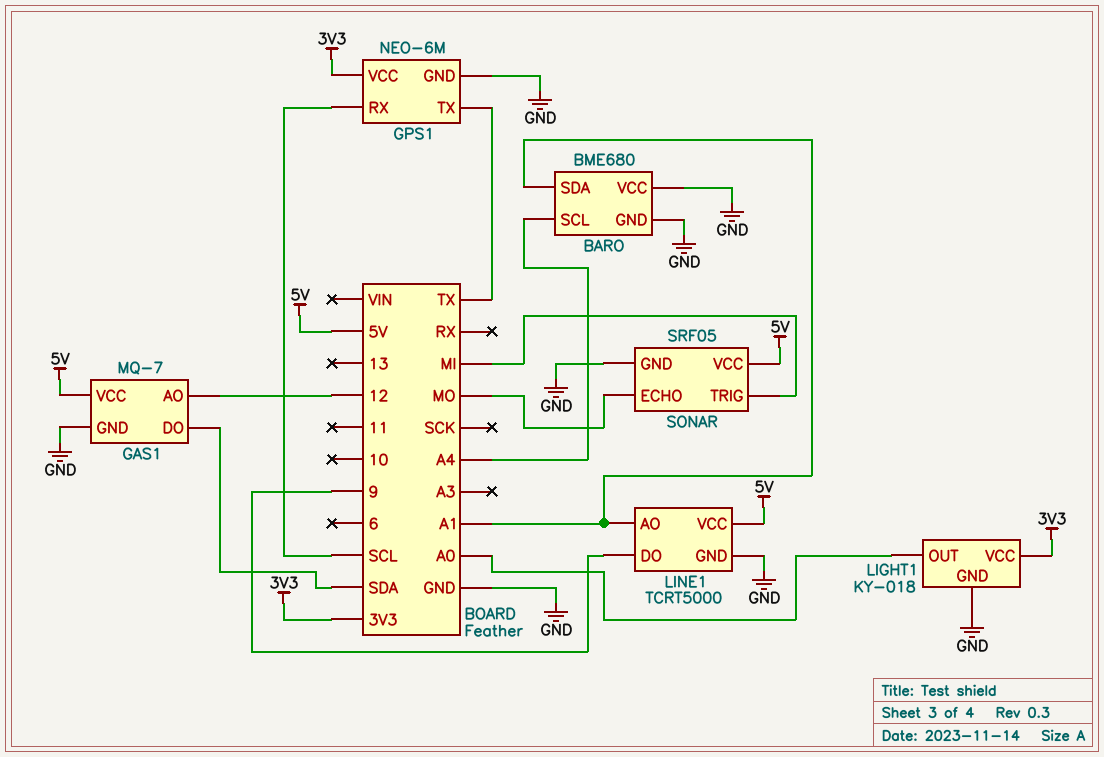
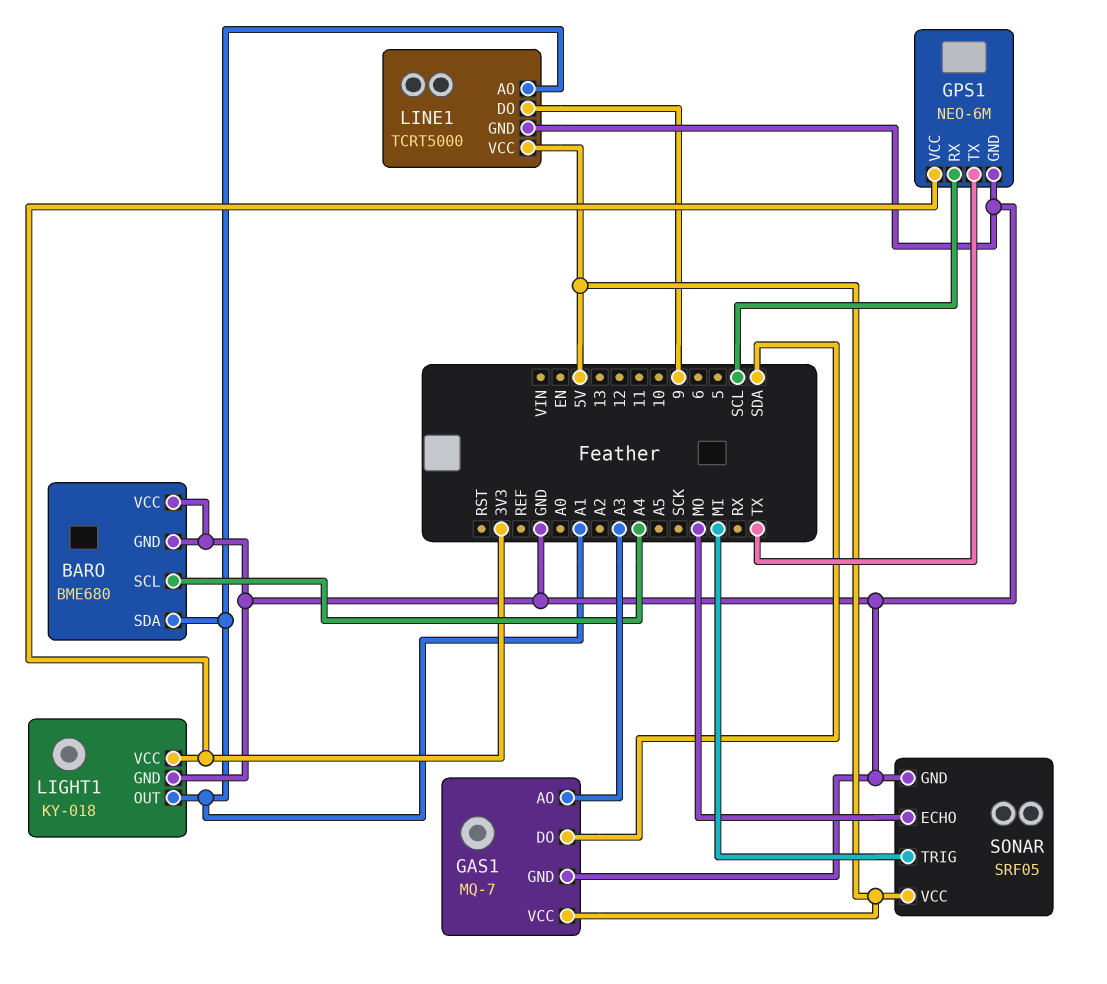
GAS1 pin AO: 12 -> A3
LIGHT1 pin OUT: A0 -> A1

